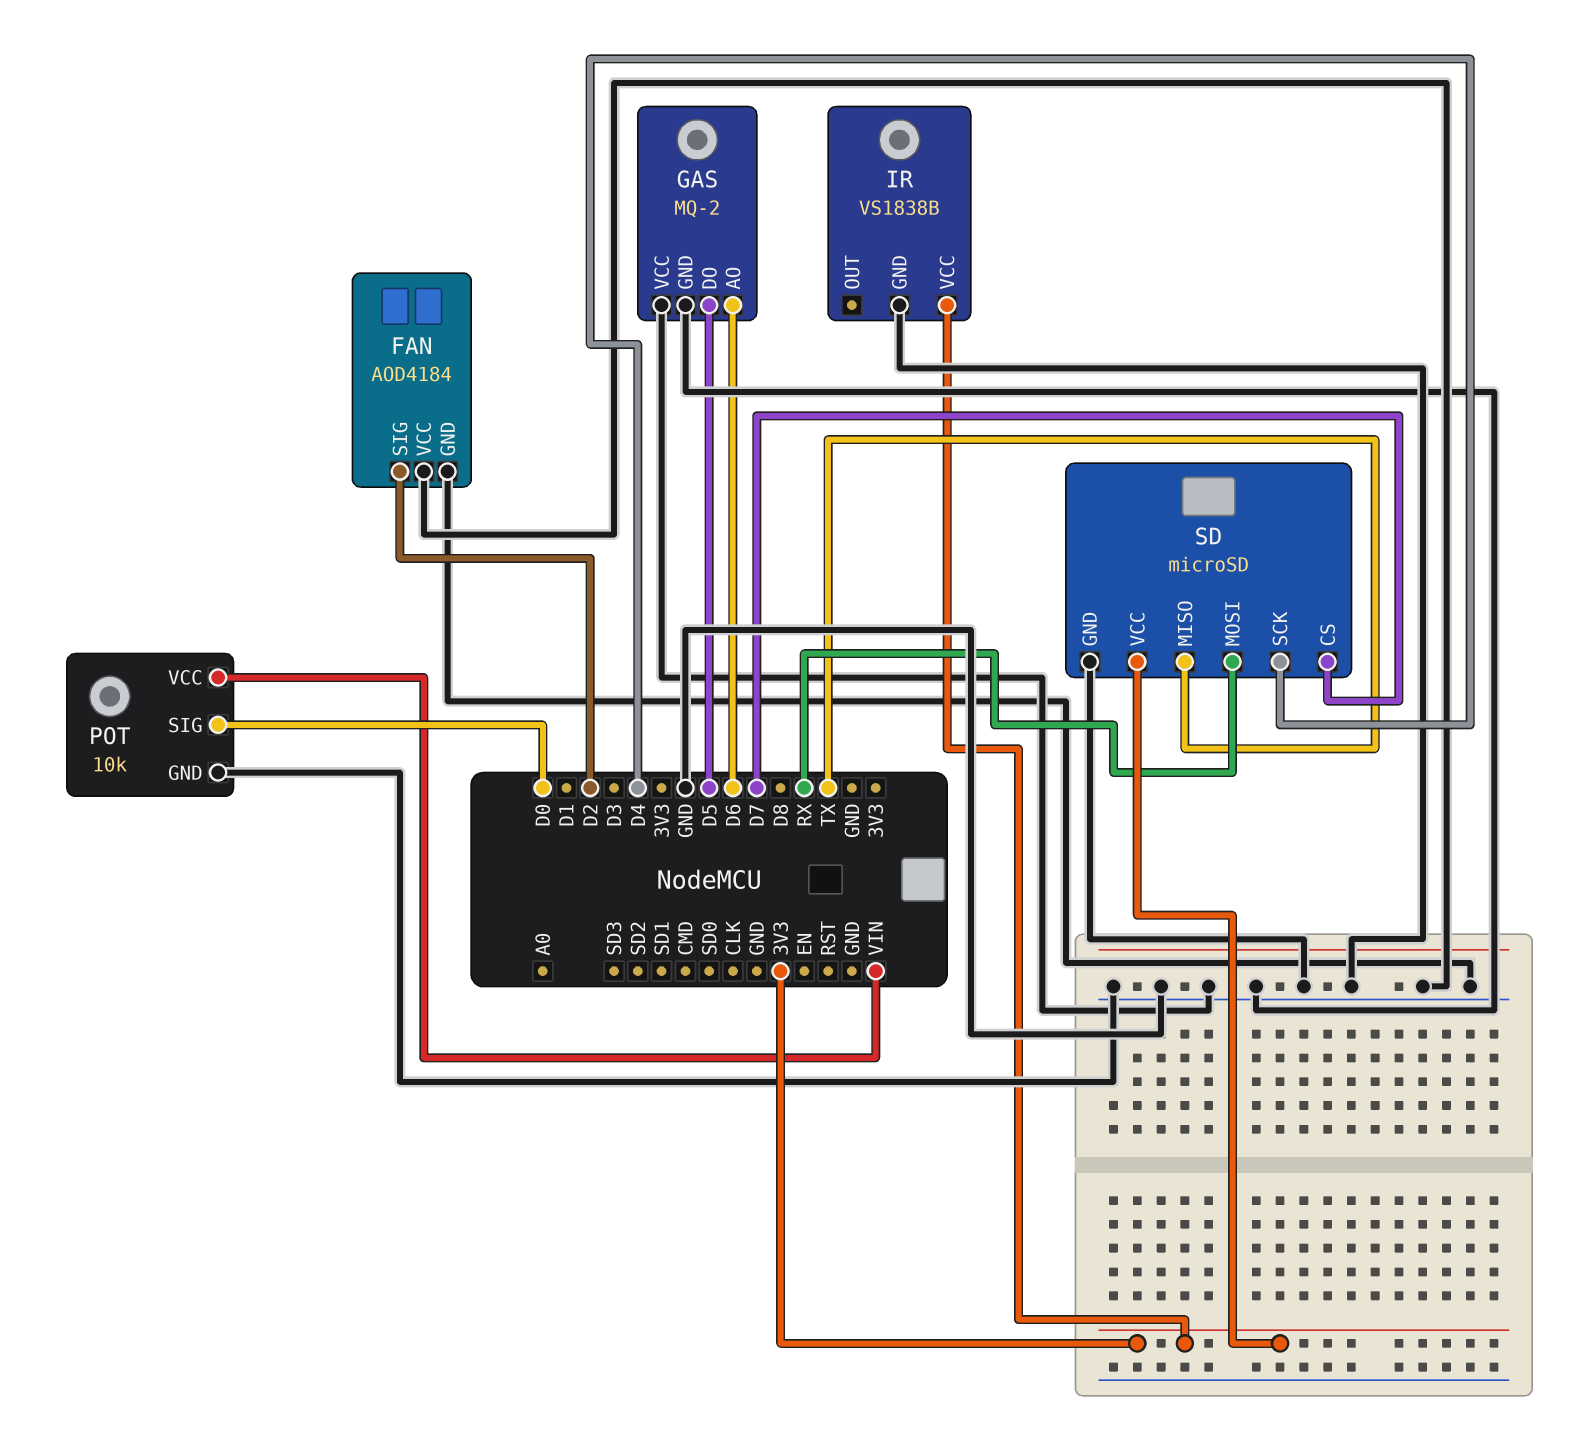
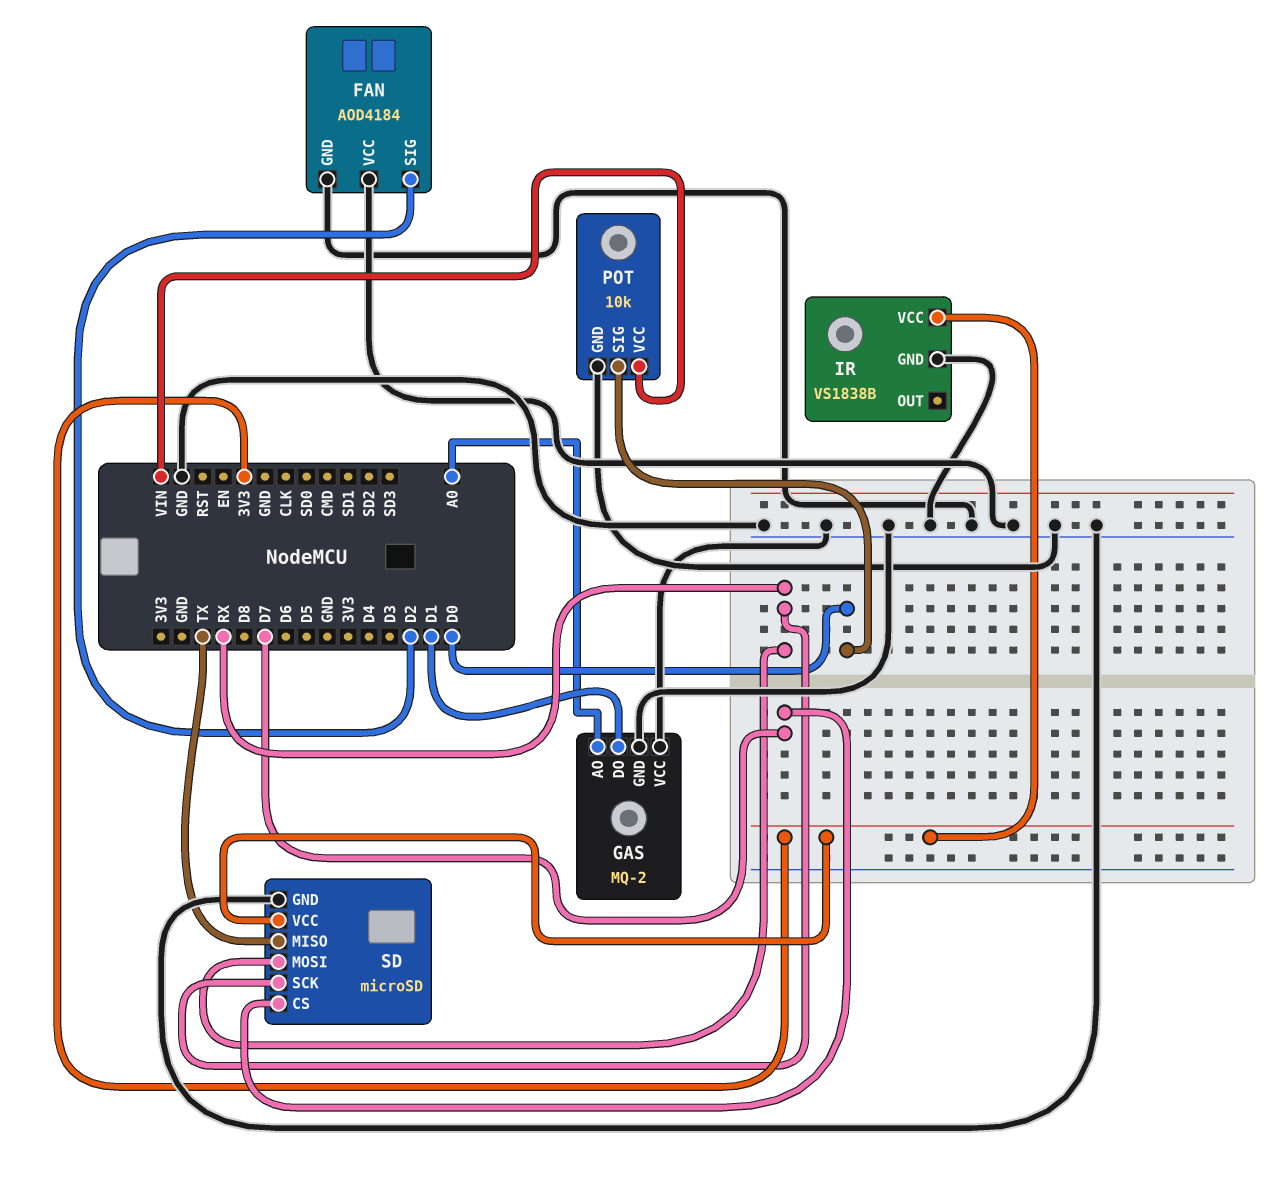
GAS pin AO: D6 -> A0
GAS pin DO: D5 -> D1
SD pin SCK: D4 -> RX

